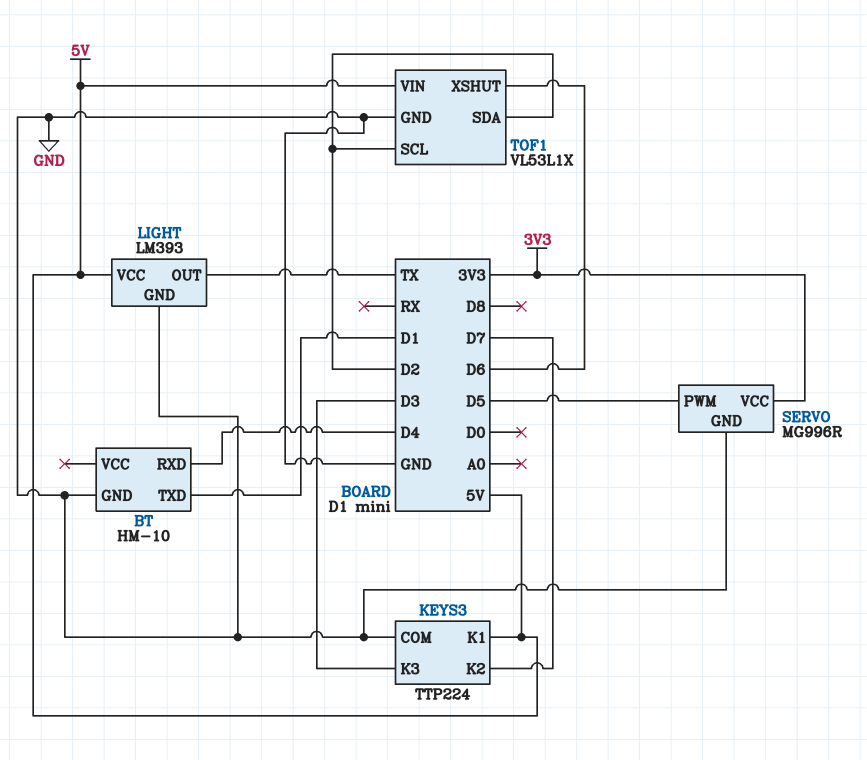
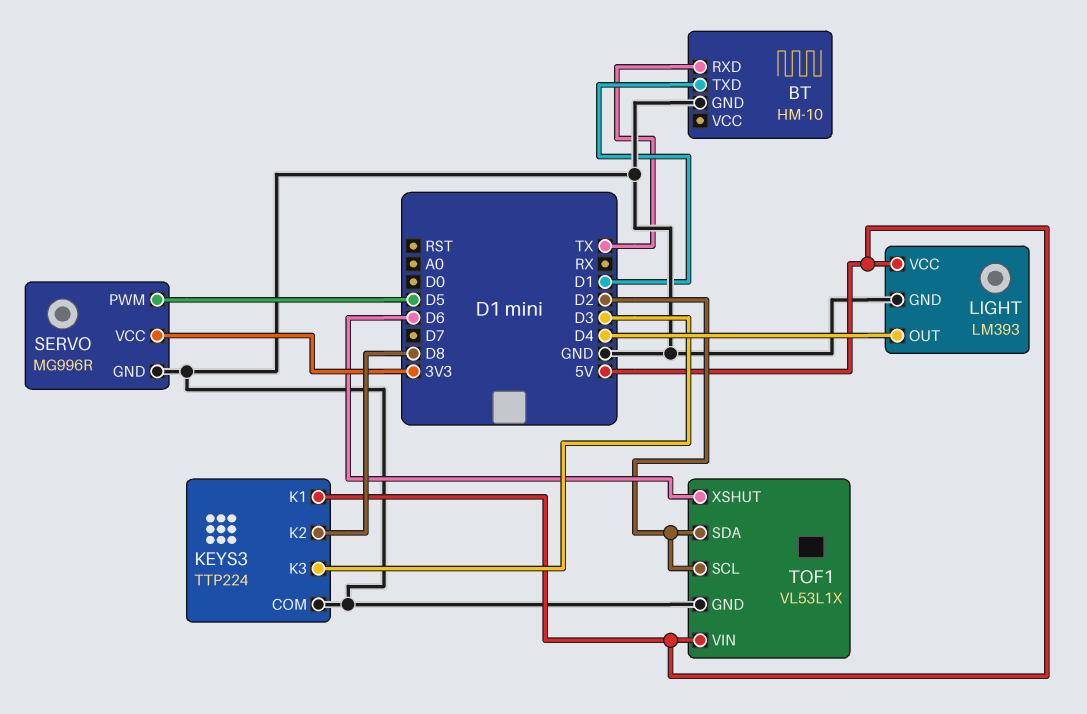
BT pin RXD: D4 -> TX
KEYS3 pin K2: D7 -> D8
LIGHT pin OUT: TX -> D4

